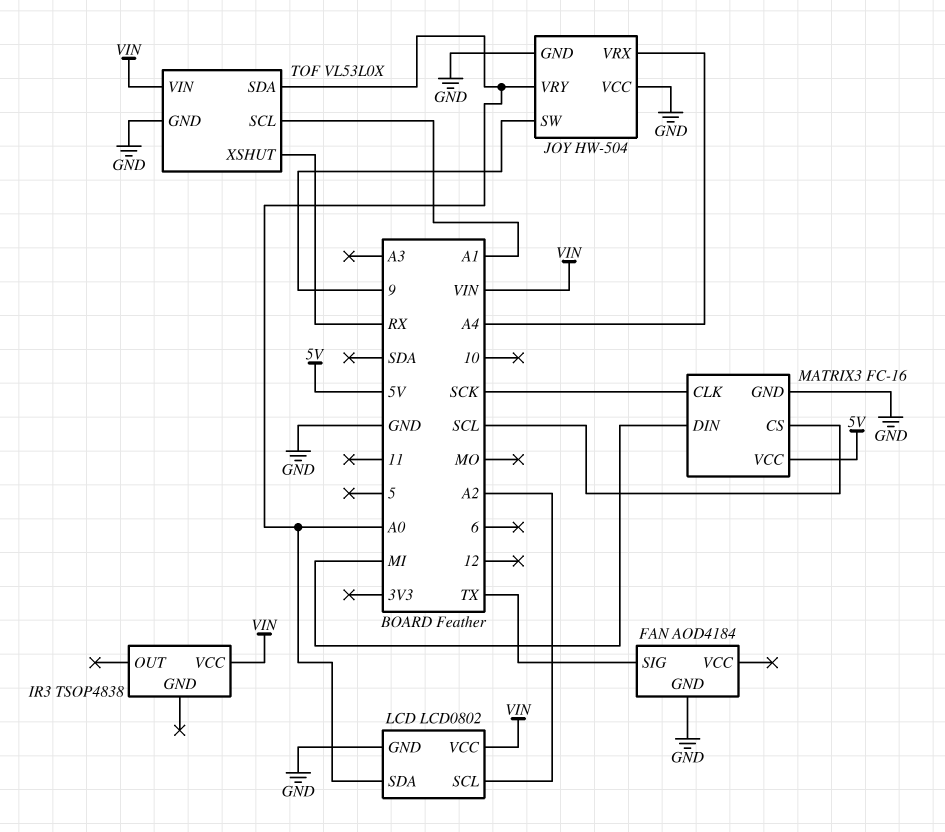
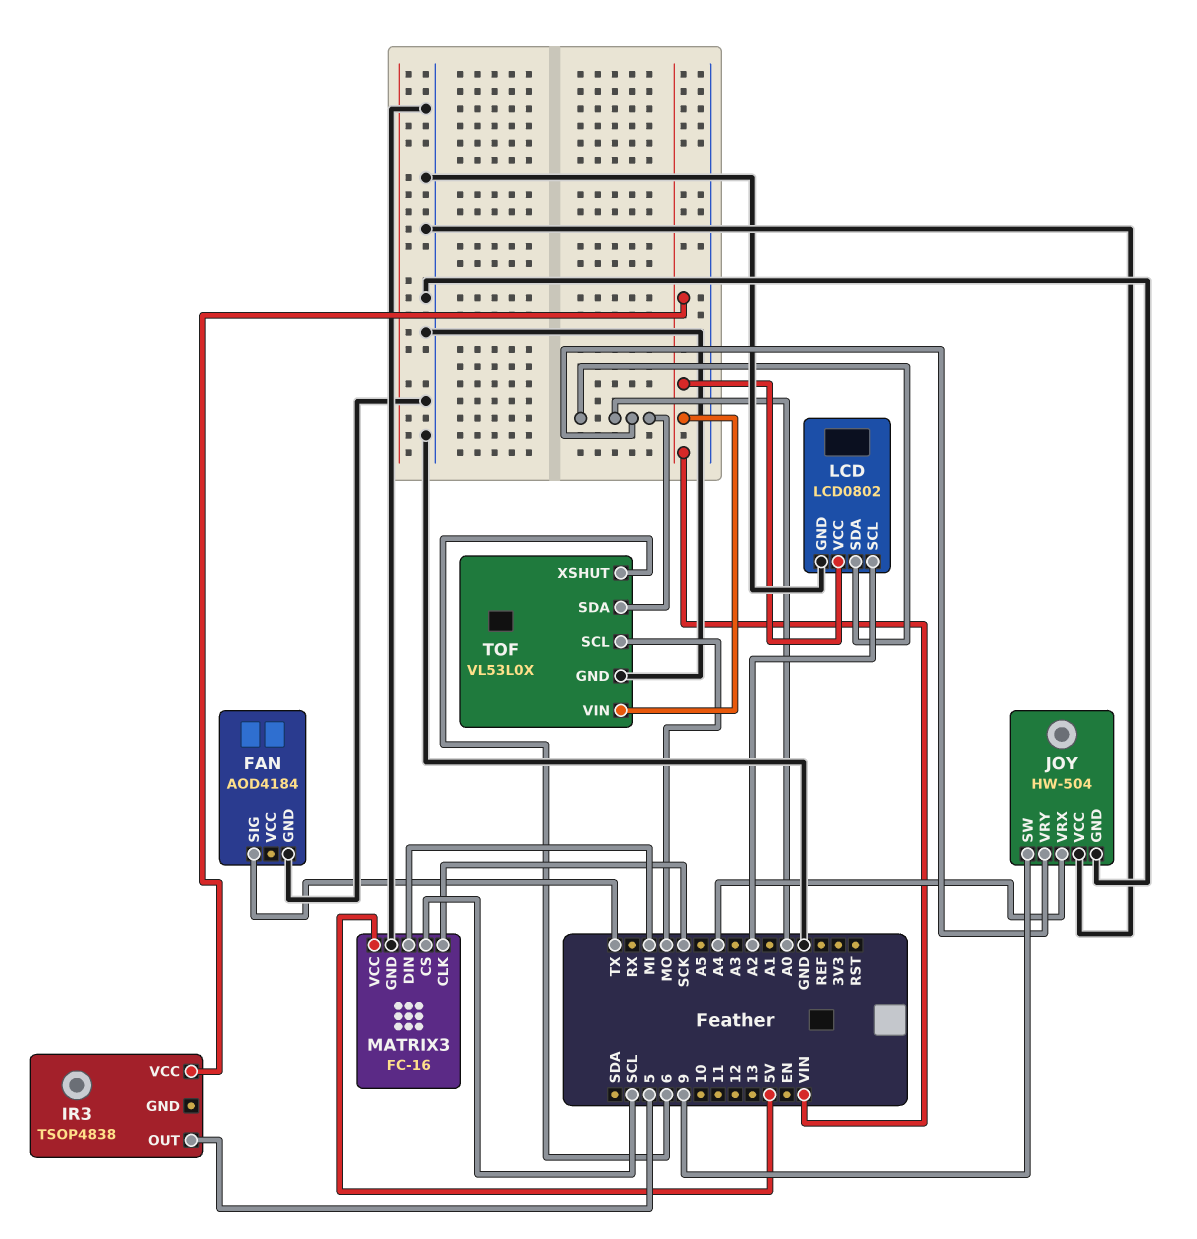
IR3 pin OUT: none -> 5
TOF pin SCL: A1 -> MO
TOF pin XSHUT: RX -> 6

